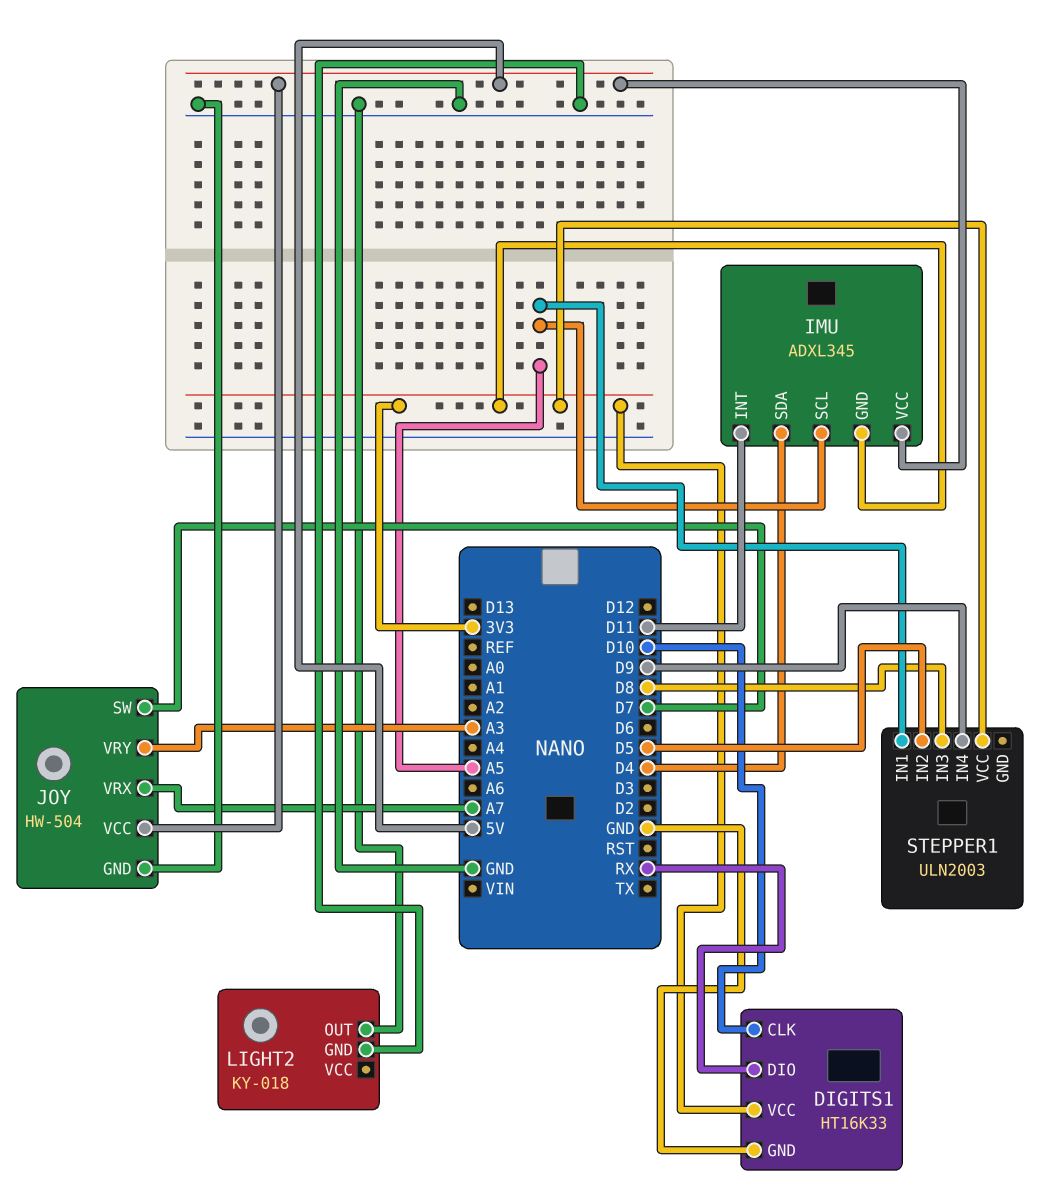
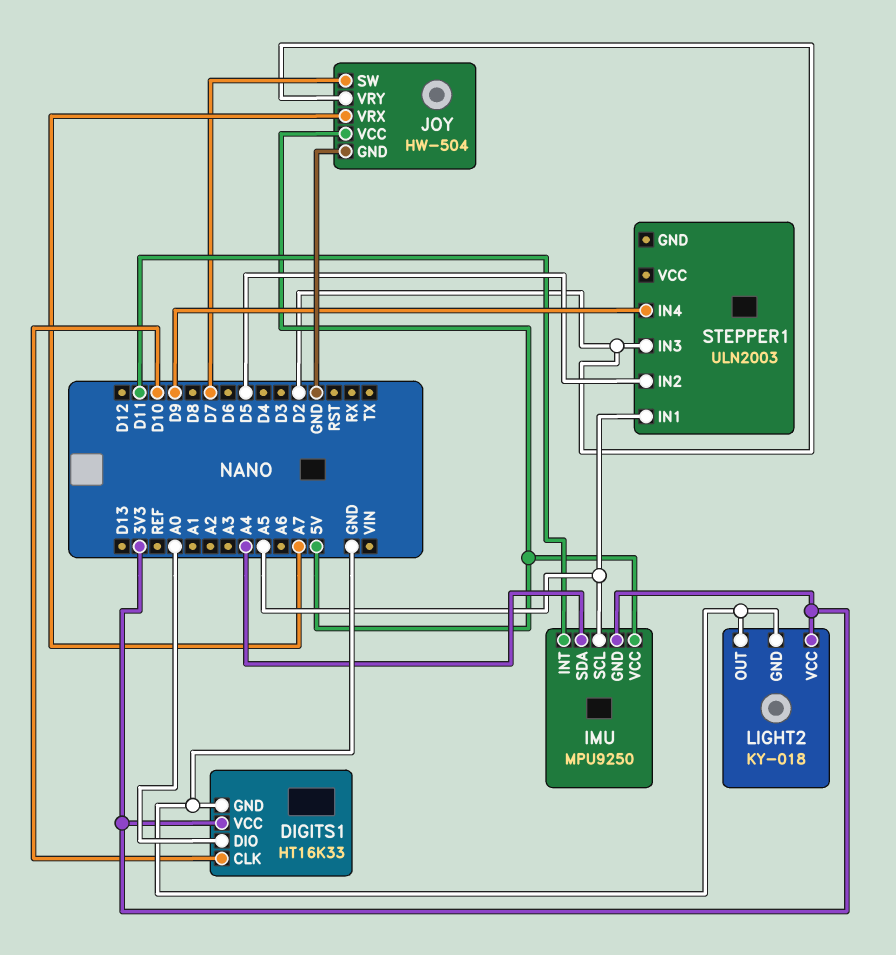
DIGITS1 pin DIO: RX -> A0
IMU: ADXL345 -> MPU9250
IMU pin SDA: D4 -> A4
JOY pin VRY: A3 -> D2
LIGHT2 pin VCC: none -> 3V3
STEPPER1 pin IN3: D8 -> D2
STEPPER1 pin VCC: 3V3 -> none

